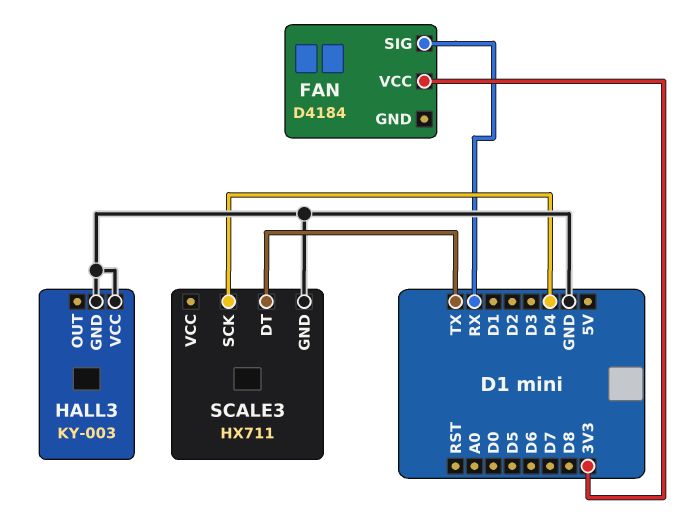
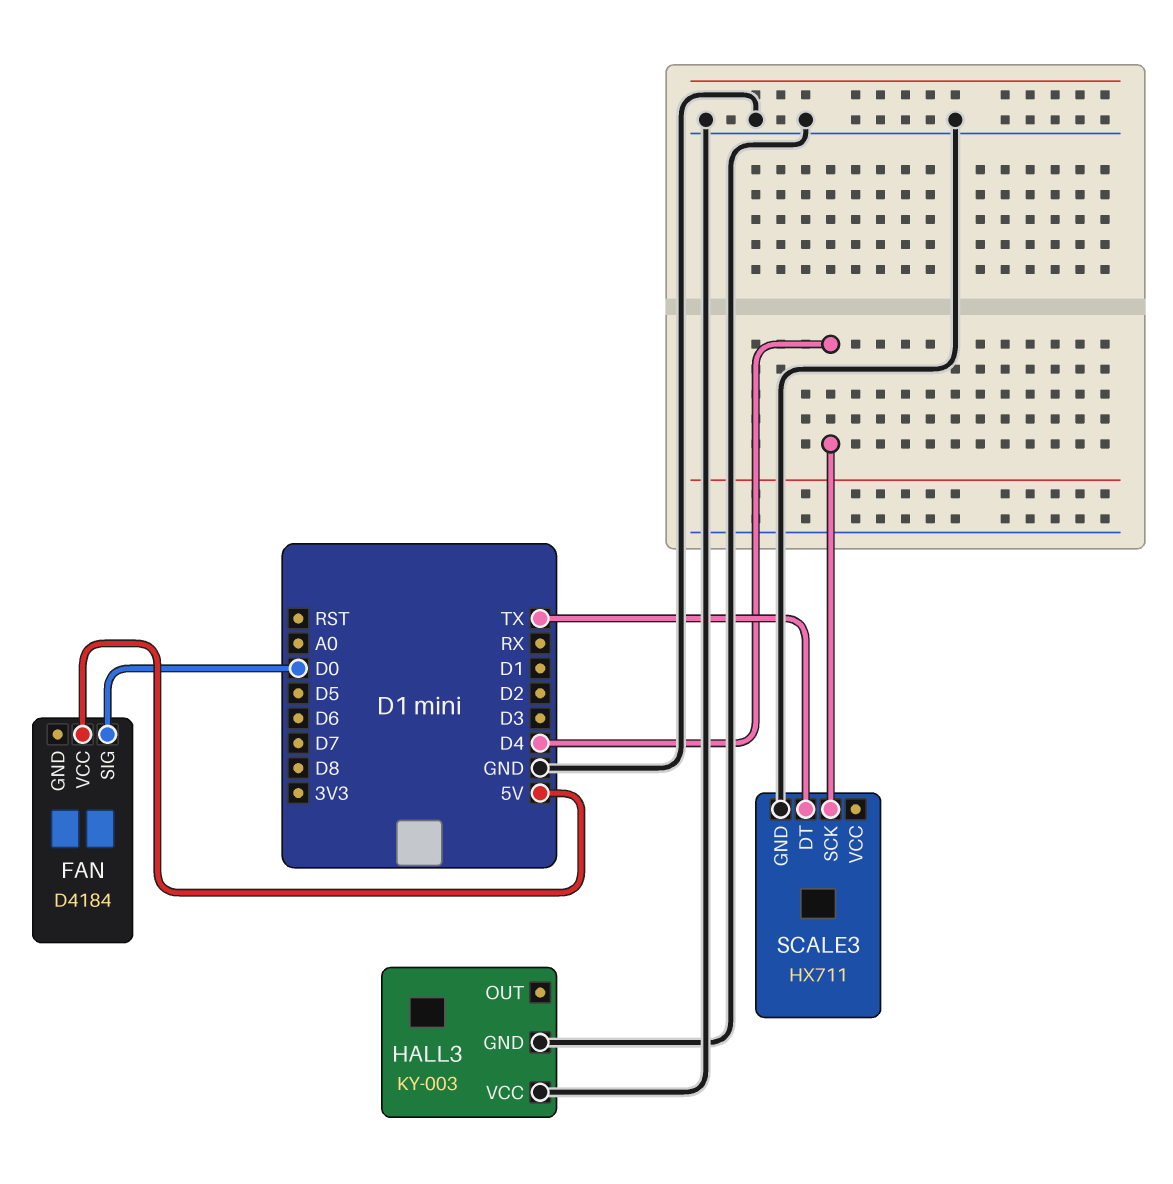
FAN pin SIG: RX -> D0
FAN pin VCC: 3V3 -> 5V

